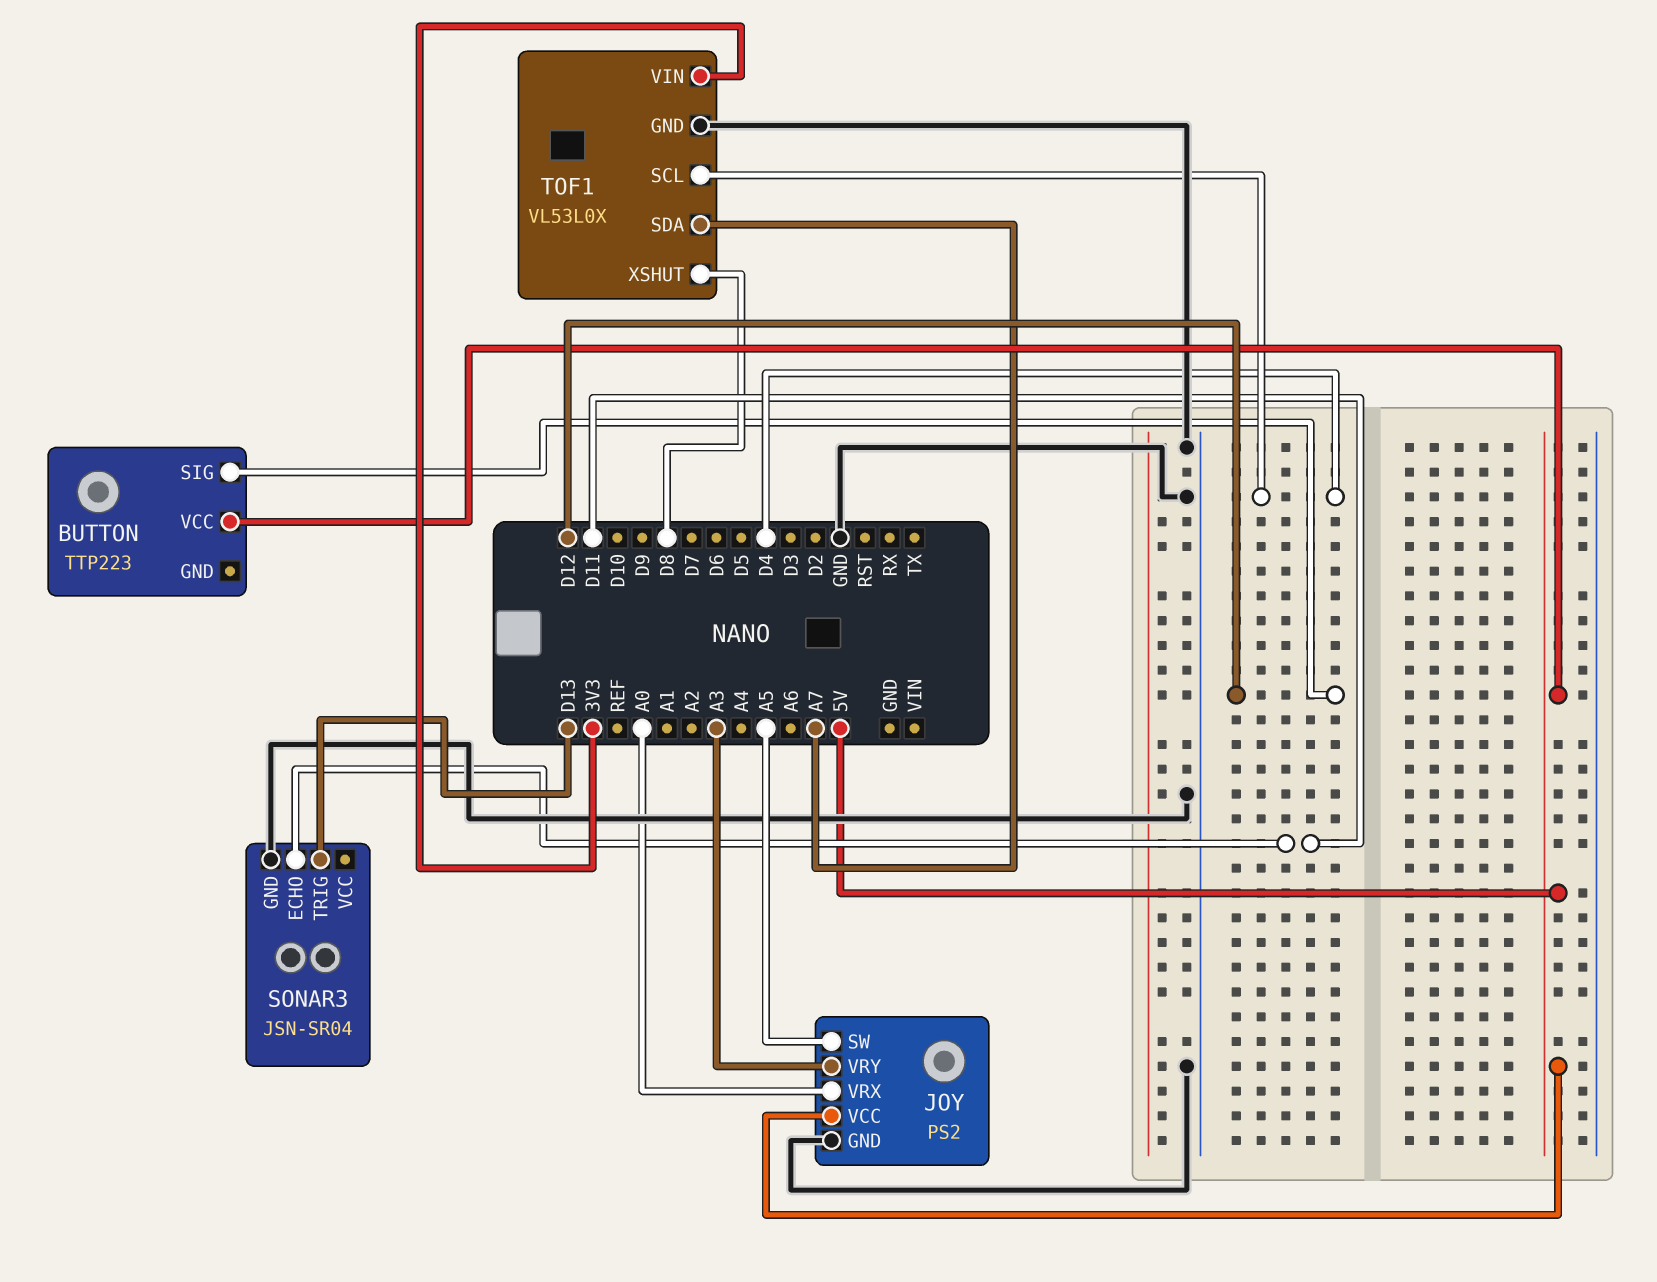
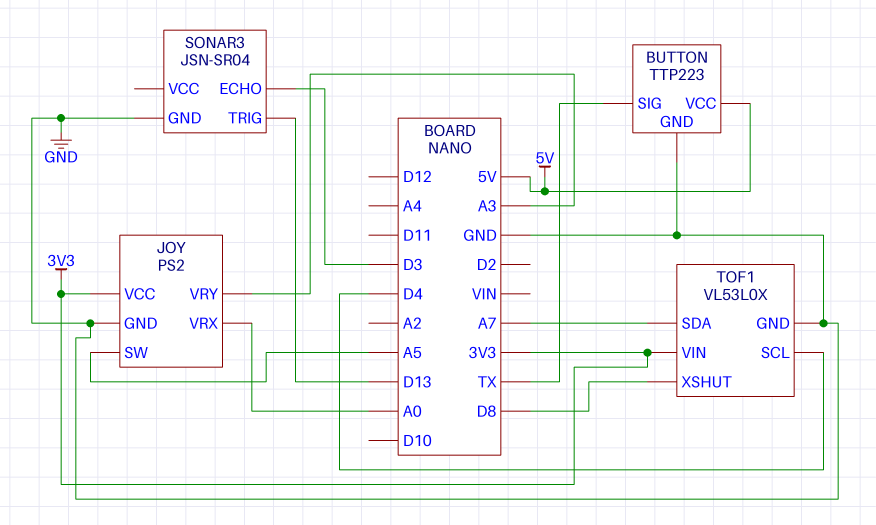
BUTTON pin GND: none -> GND
BUTTON pin SIG: D12 -> TX
JOY pin VCC: 5V -> 3V3
SONAR3 pin ECHO: D11 -> D3

